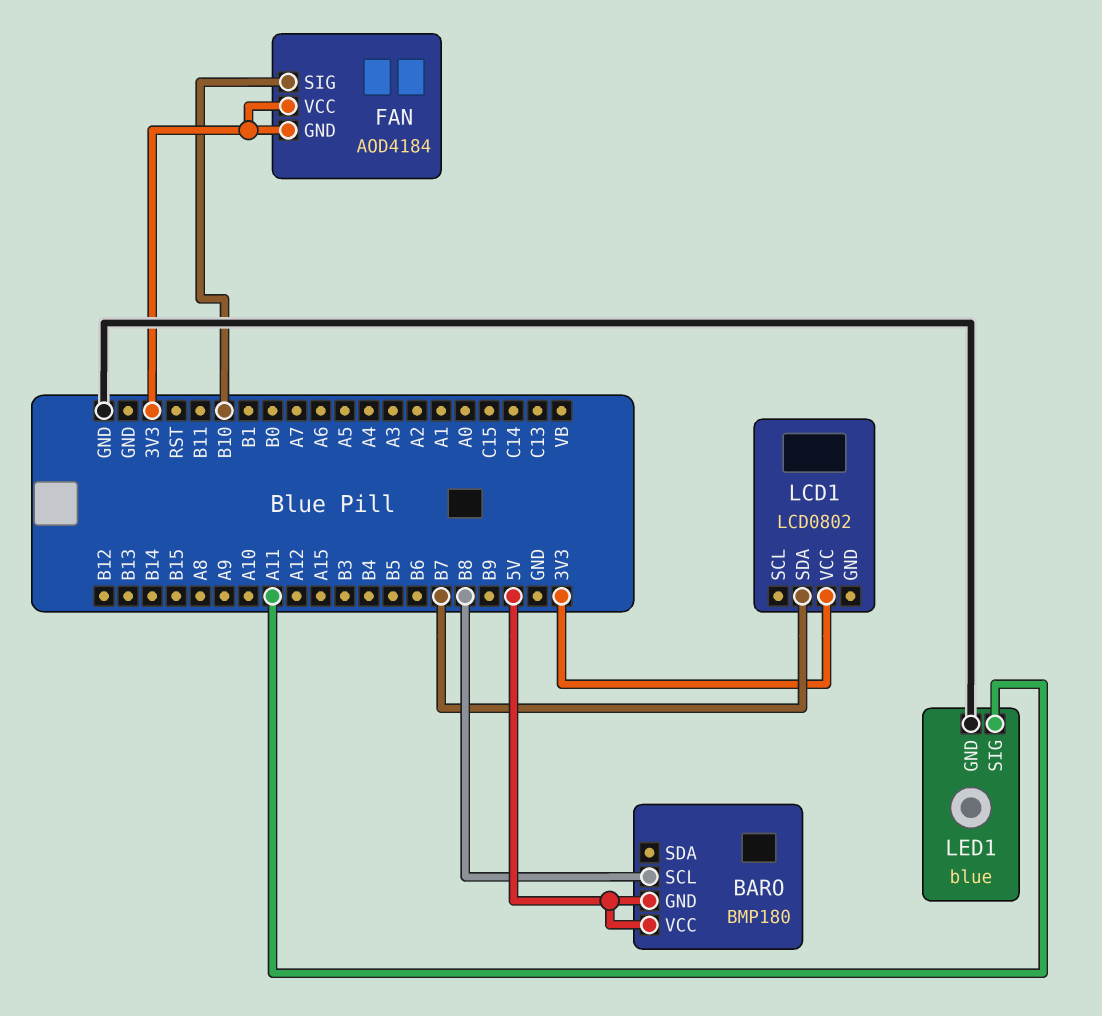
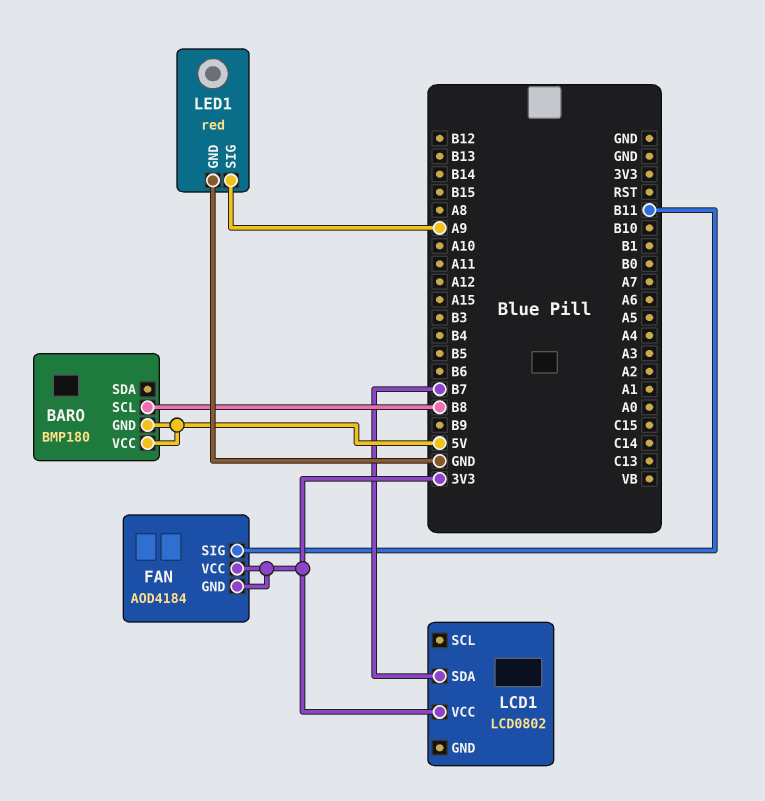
FAN pin SIG: B10 -> B11
LED1: blue -> red
LED1 pin SIG: A11 -> A9

